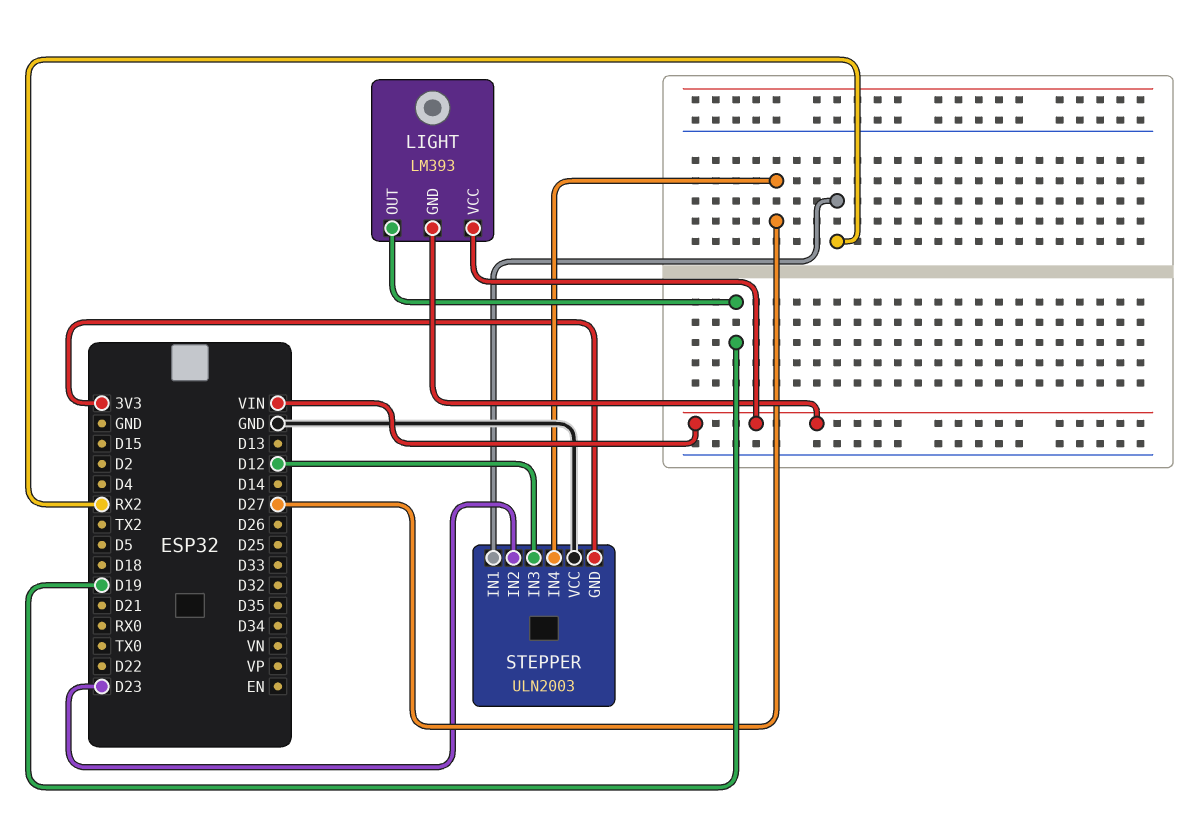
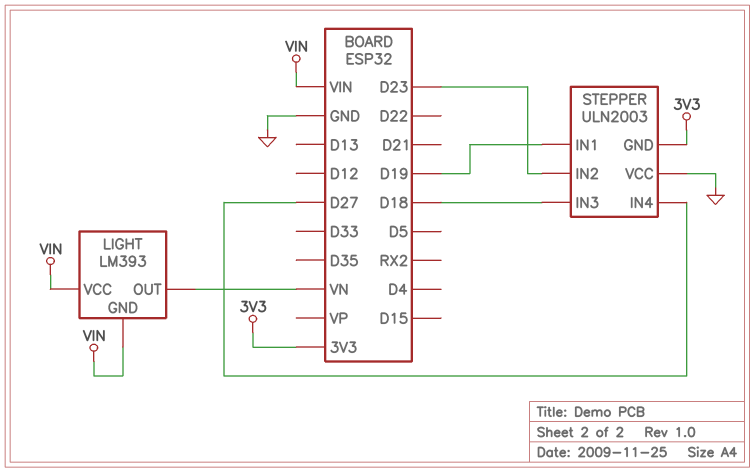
LIGHT pin OUT: D19 -> VN
STEPPER pin IN1: RX2 -> D19
STEPPER pin IN3: D12 -> D18

